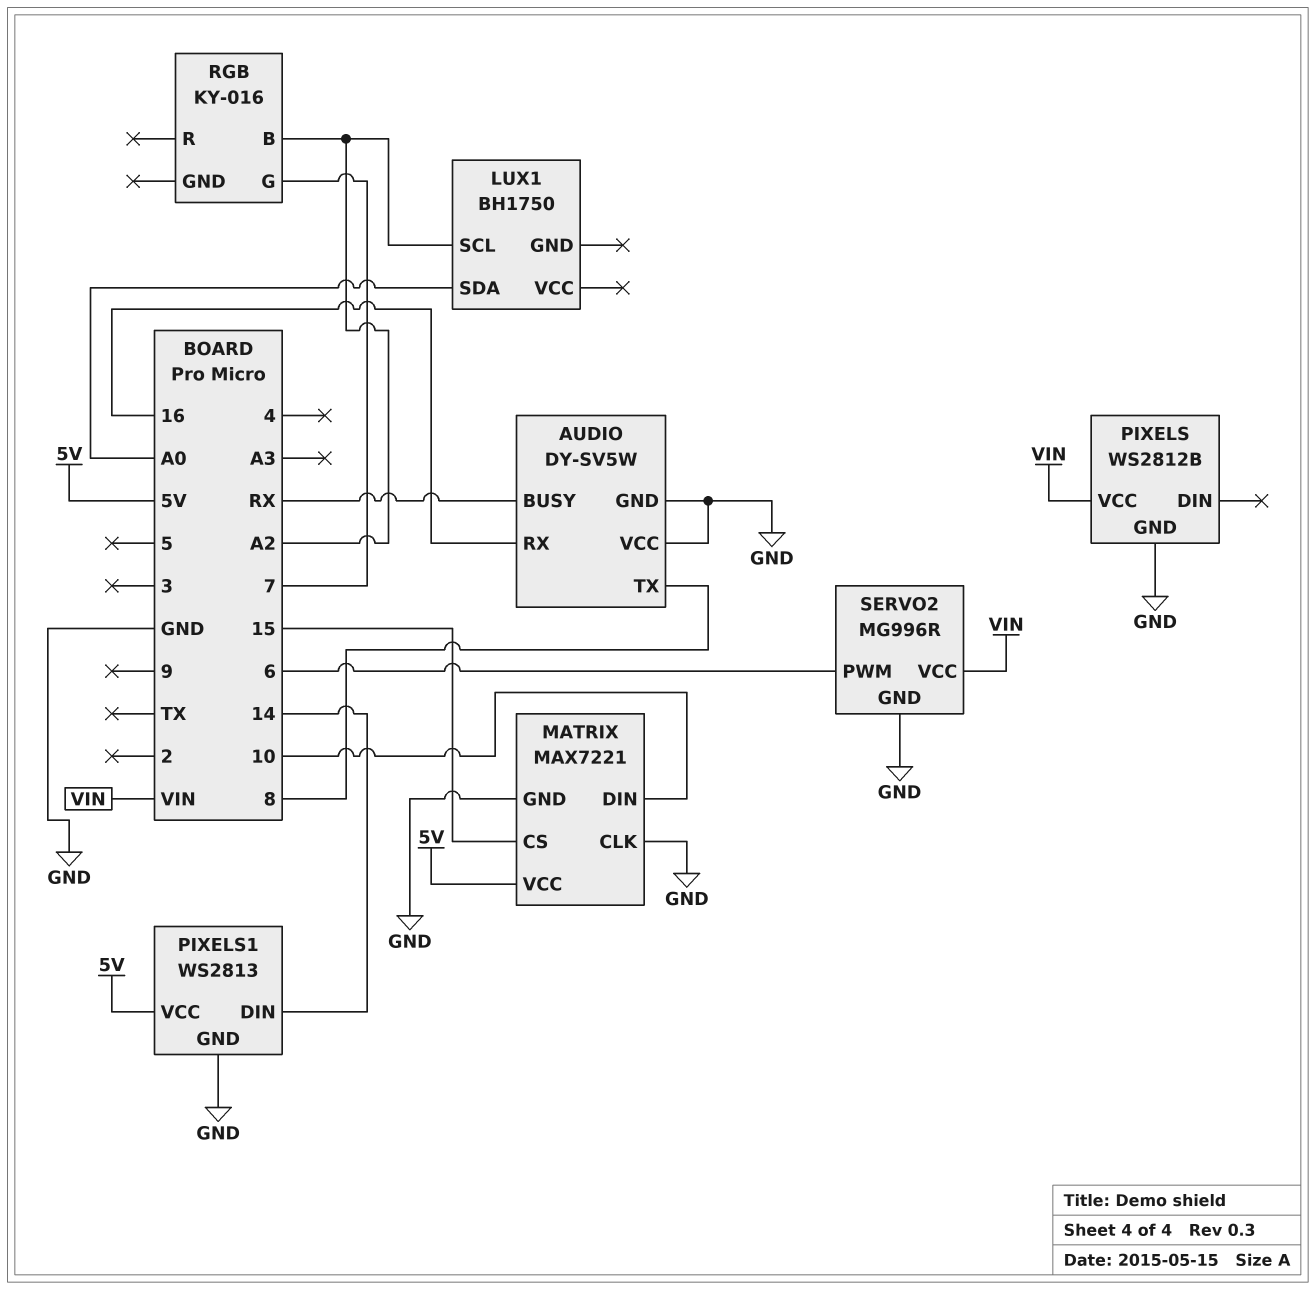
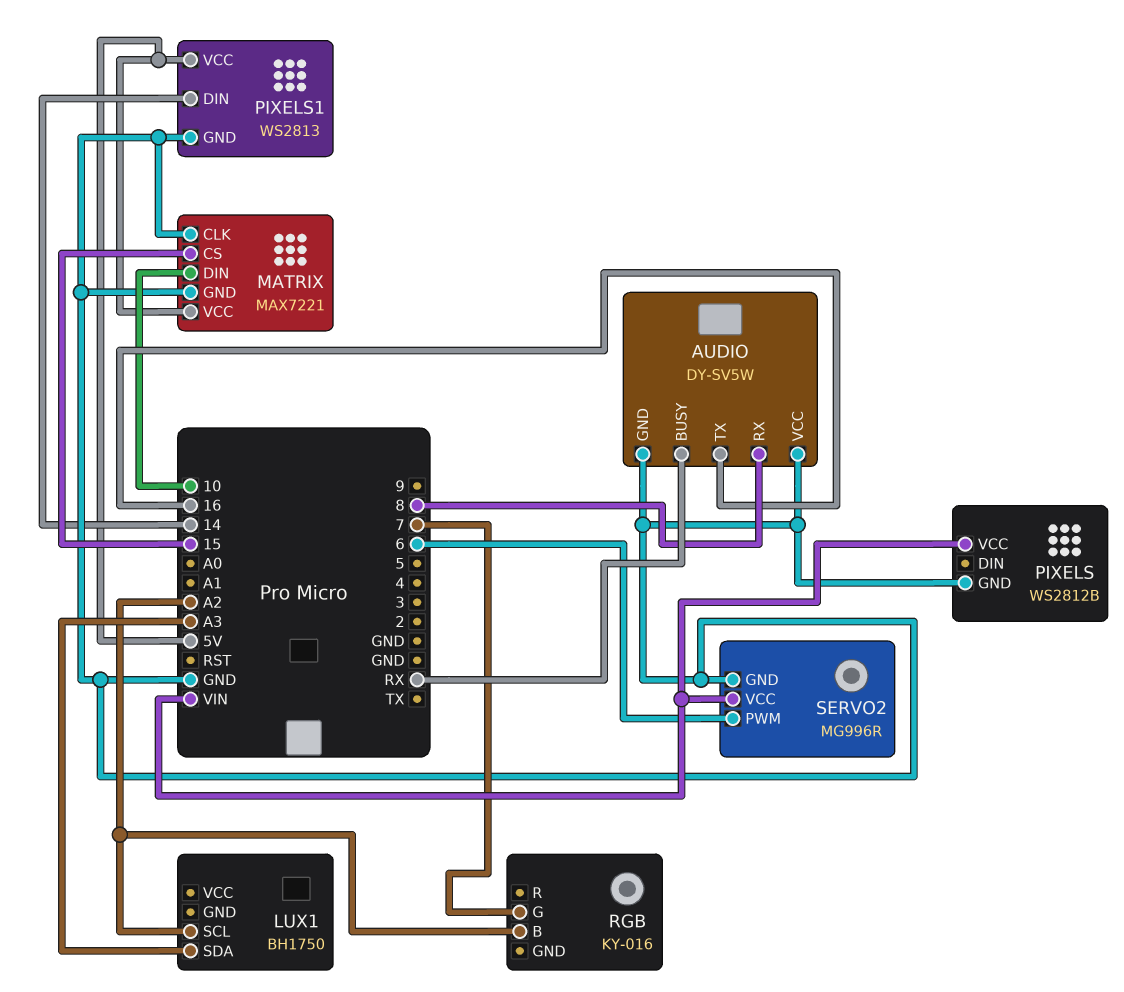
AUDIO pin RX: 16 -> 8
AUDIO pin TX: 8 -> 16
LUX1 pin SDA: A0 -> A3

